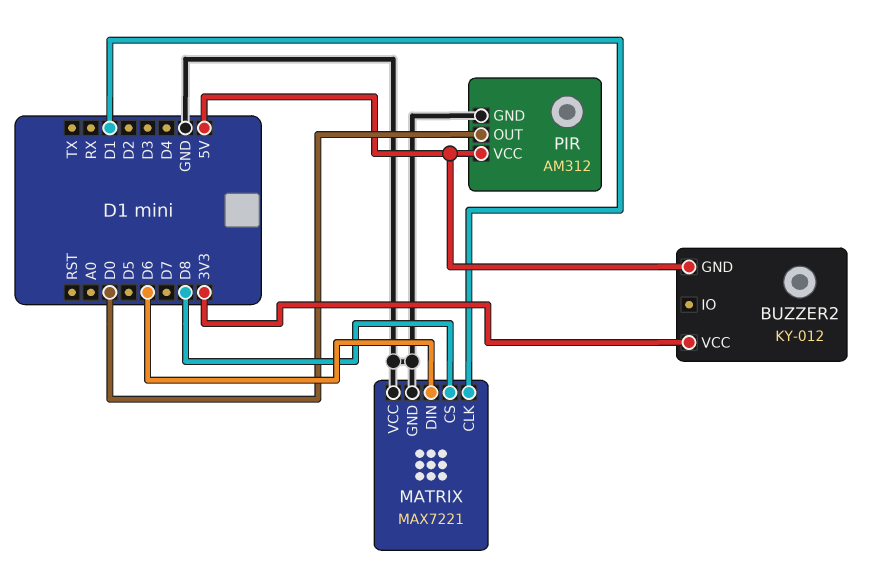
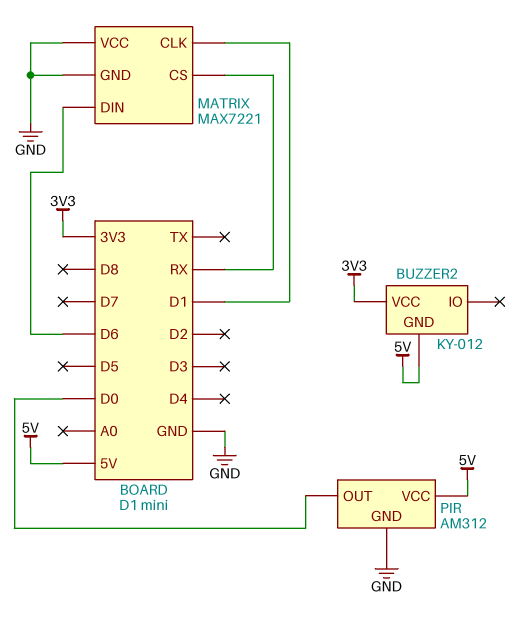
MATRIX pin CS: D8 -> RX

